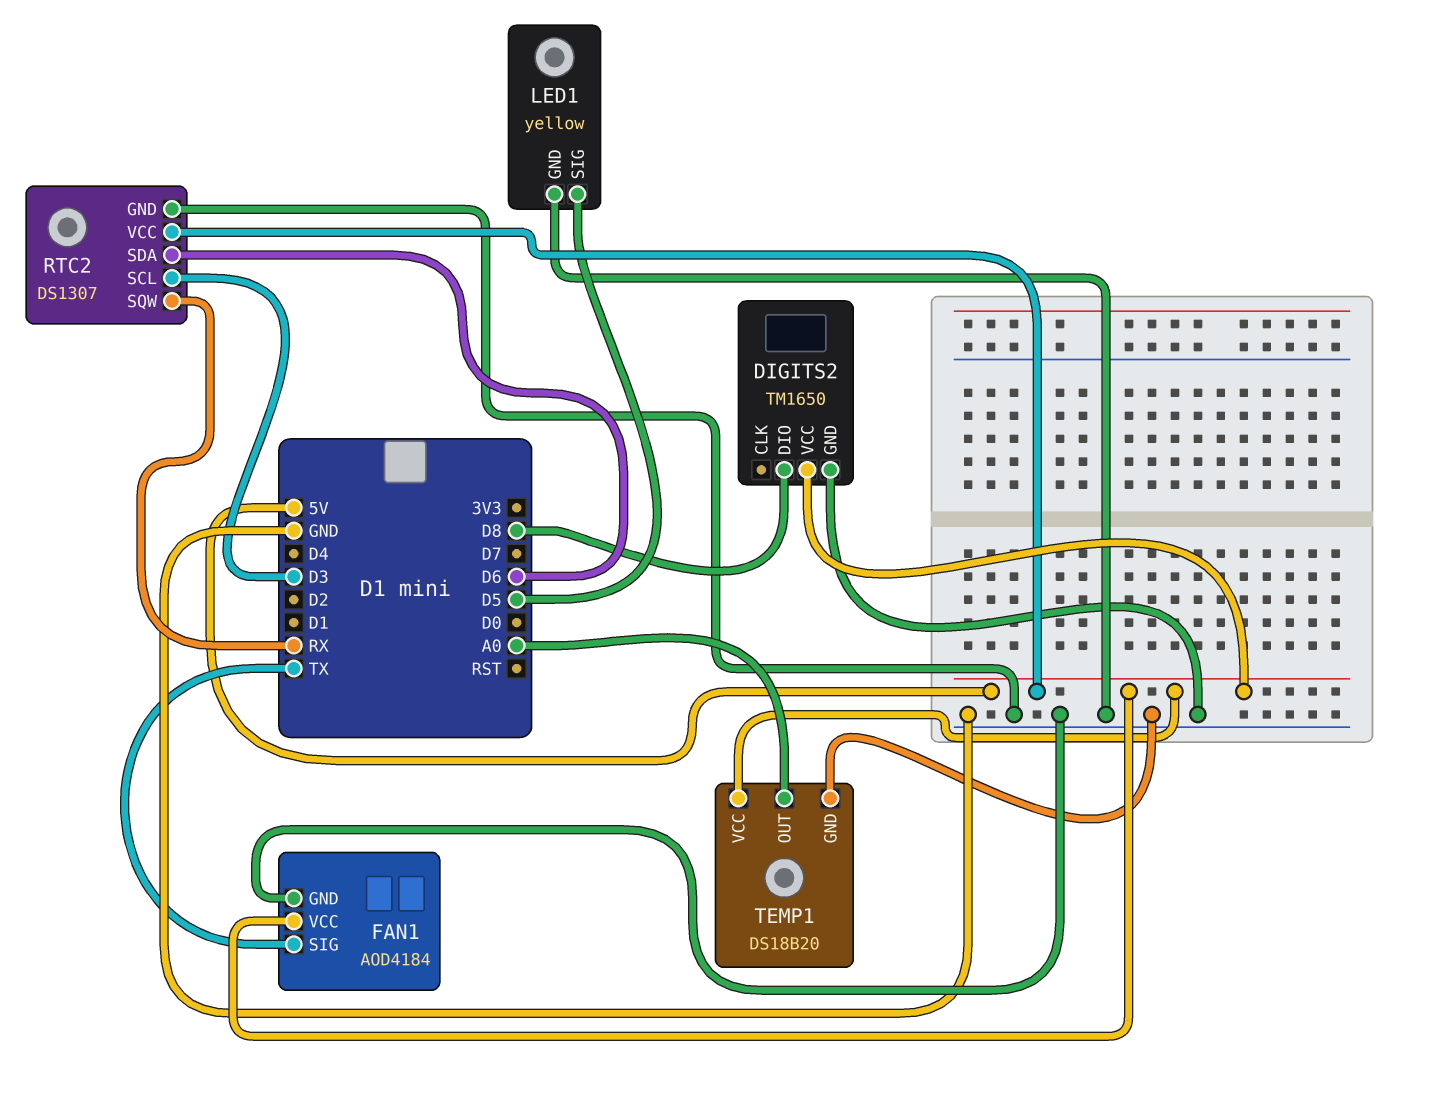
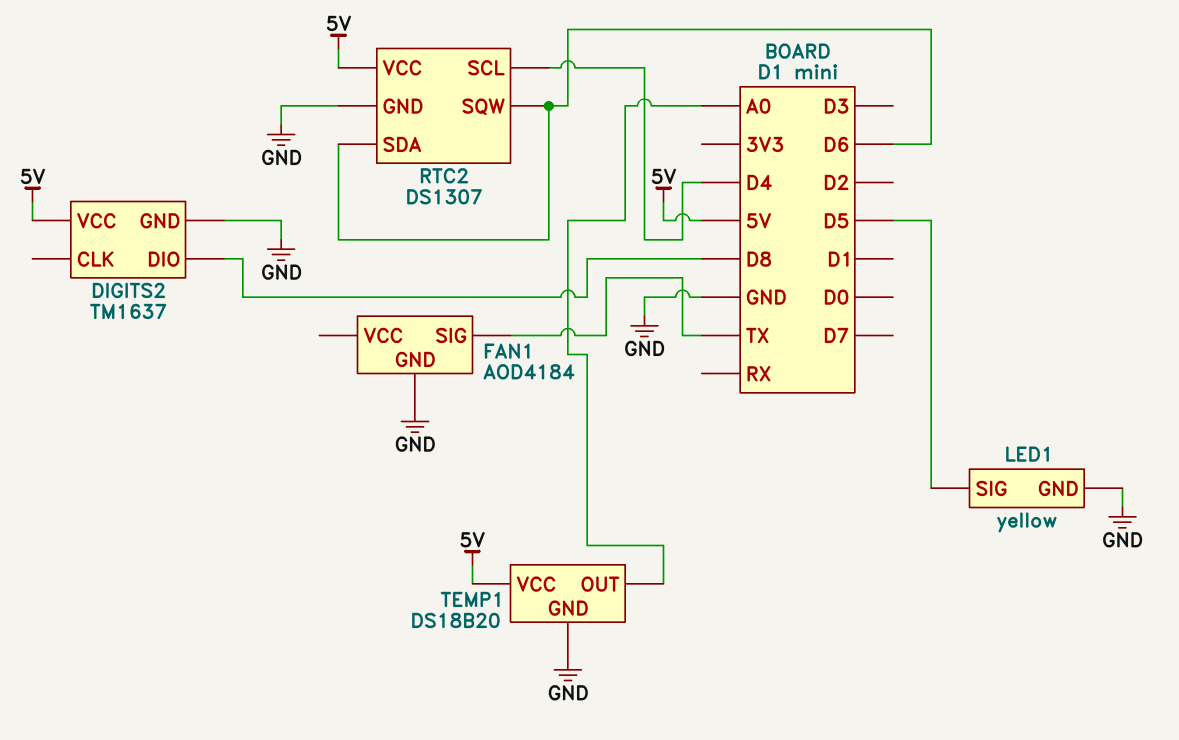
DIGITS2: TM1650 -> TM1637
FAN1 pin VCC: 5V -> none
RTC2 pin SCL: D3 -> D4
RTC2 pin SQW: RX -> D6

